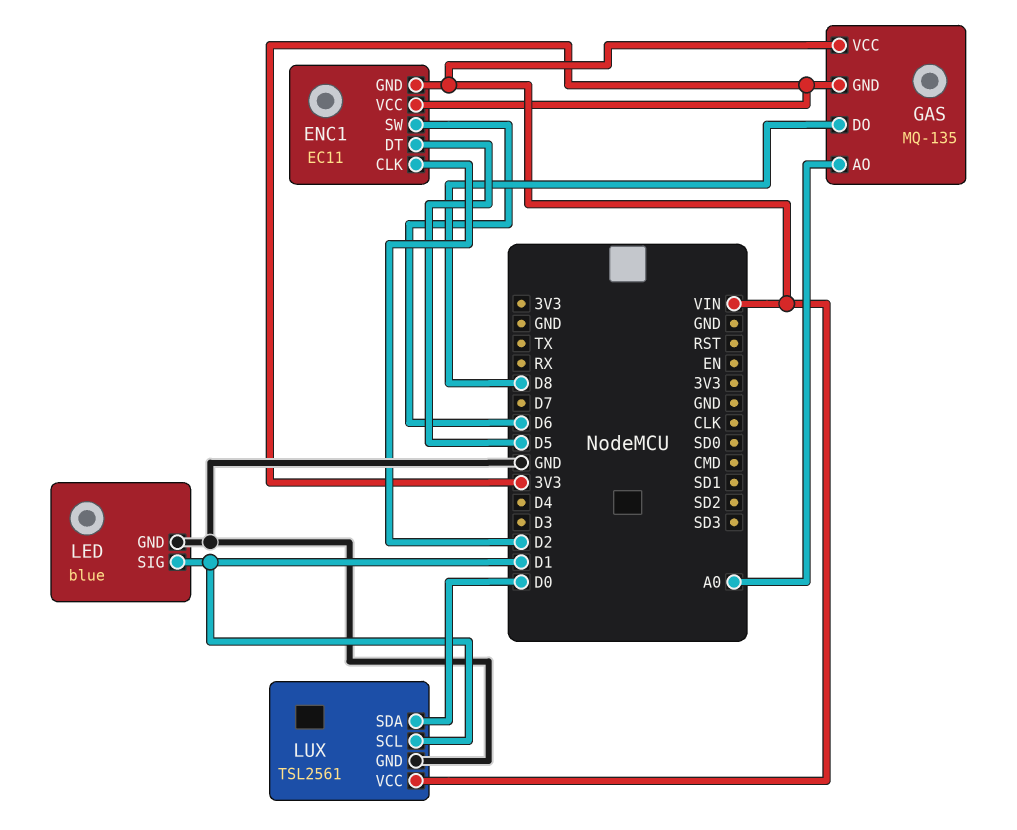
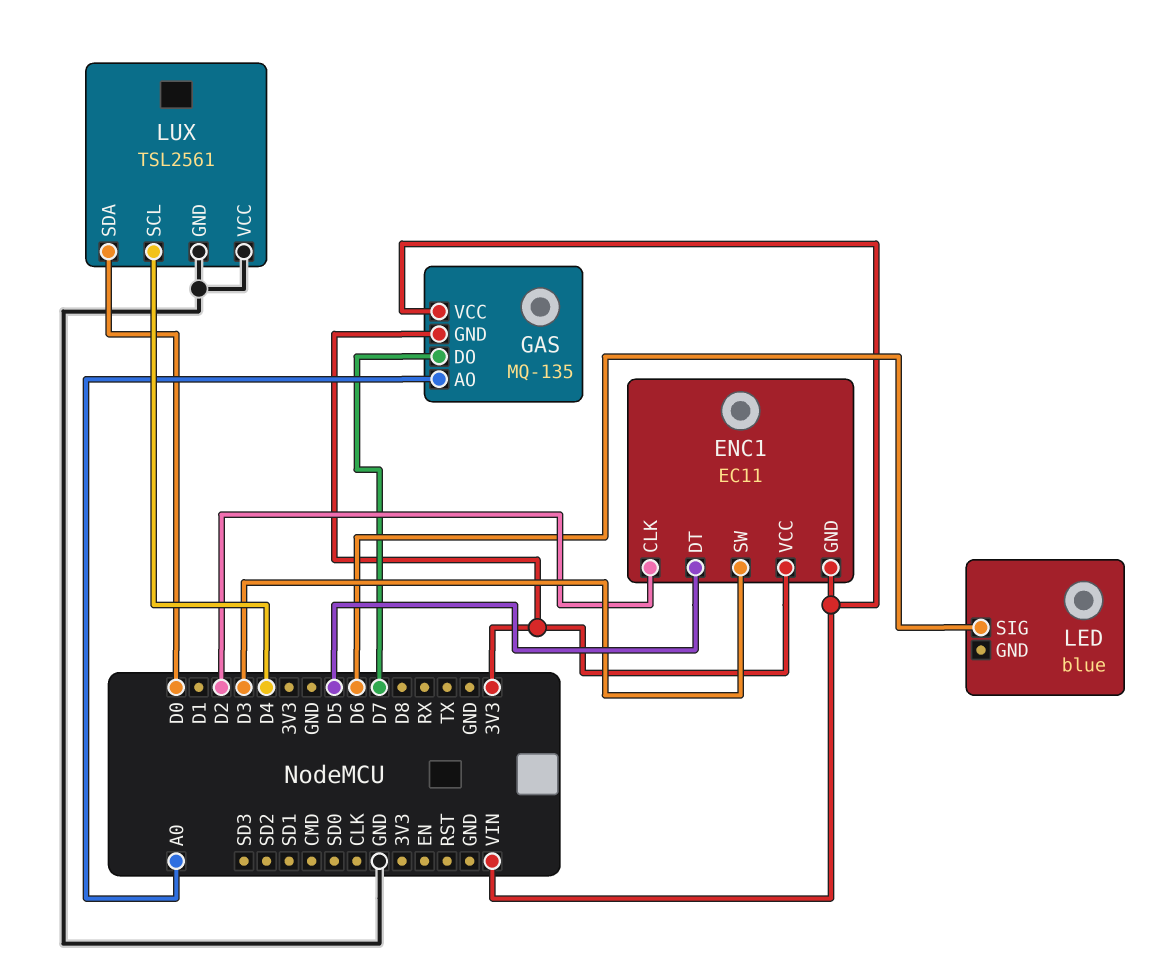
ENC1 pin SW: D6 -> D3
GAS pin DO: D8 -> D7
LED pin GND: GND -> none
LED pin SIG: D1 -> D6
LUX pin SCL: D1 -> D4
LUX pin VCC: VIN -> GND

